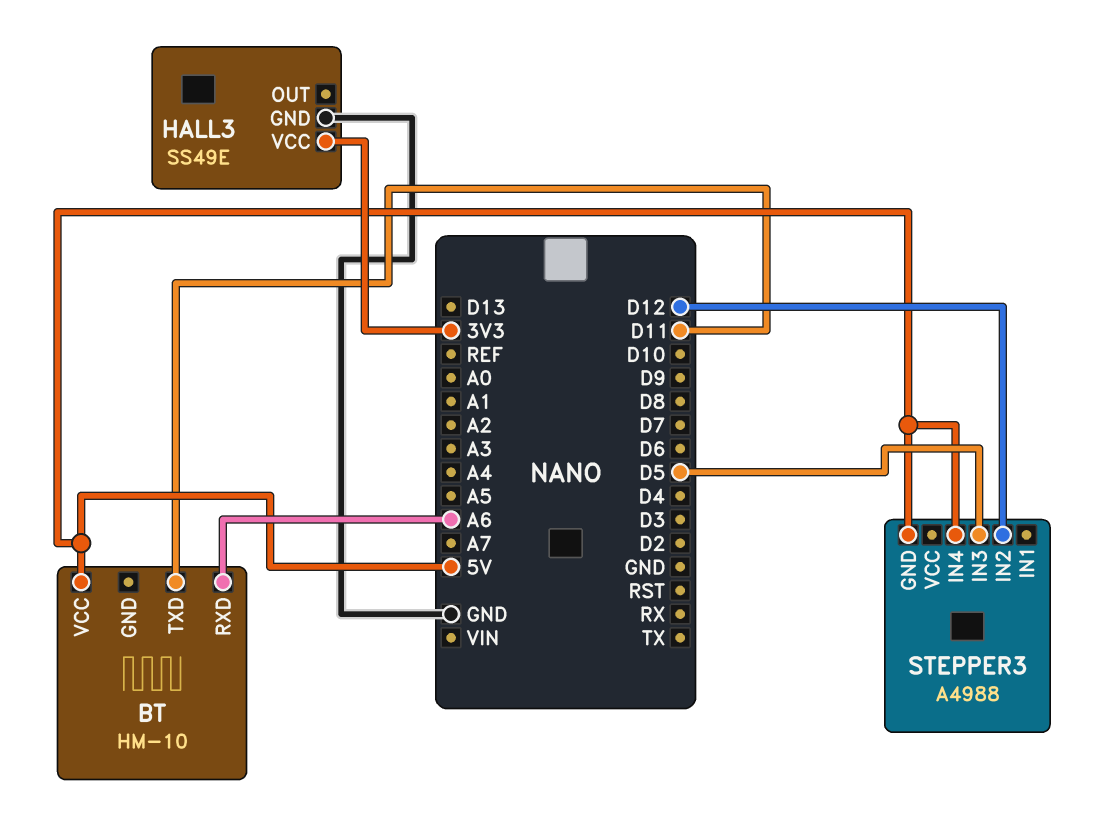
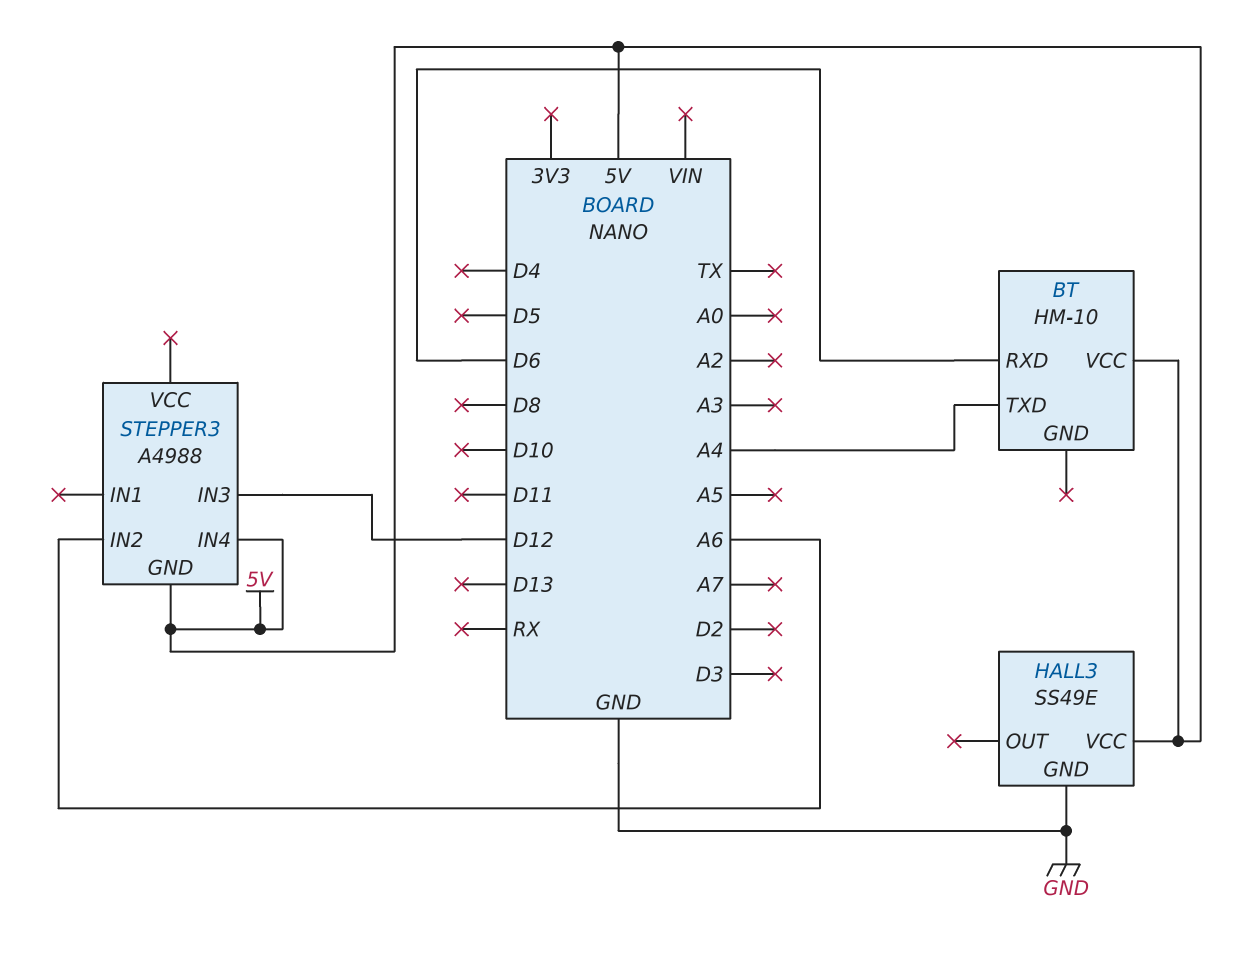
BT pin RXD: A6 -> D6
BT pin TXD: D11 -> A4
HALL3 pin VCC: 3V3 -> 5V
STEPPER3 pin IN2: D12 -> A6
STEPPER3 pin IN3: D5 -> D12

